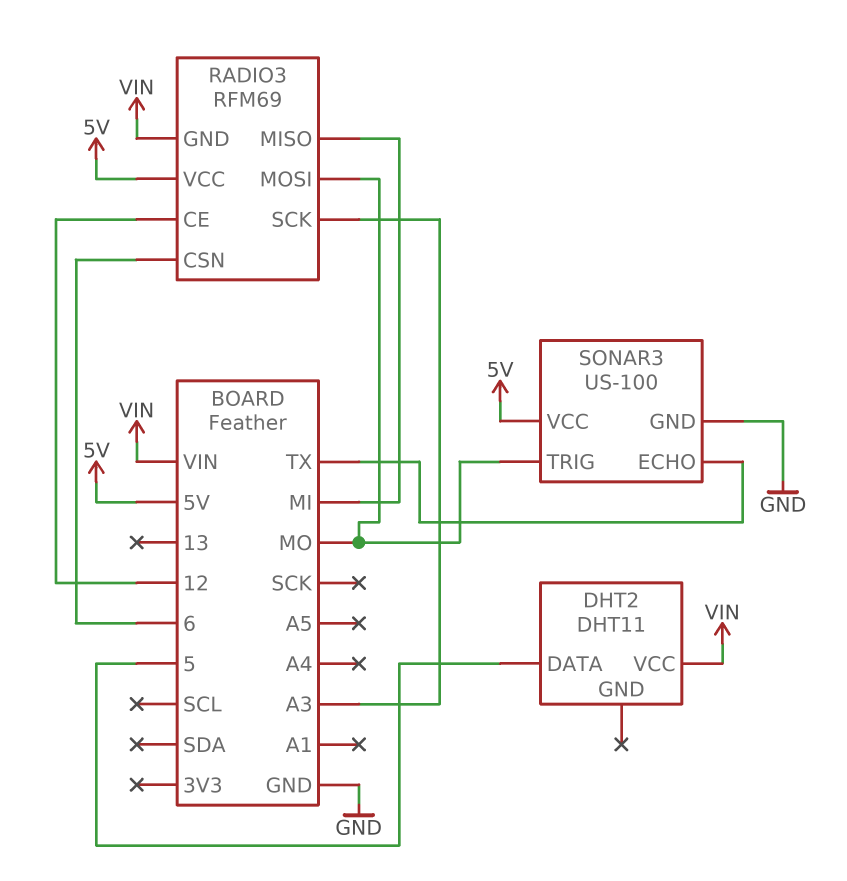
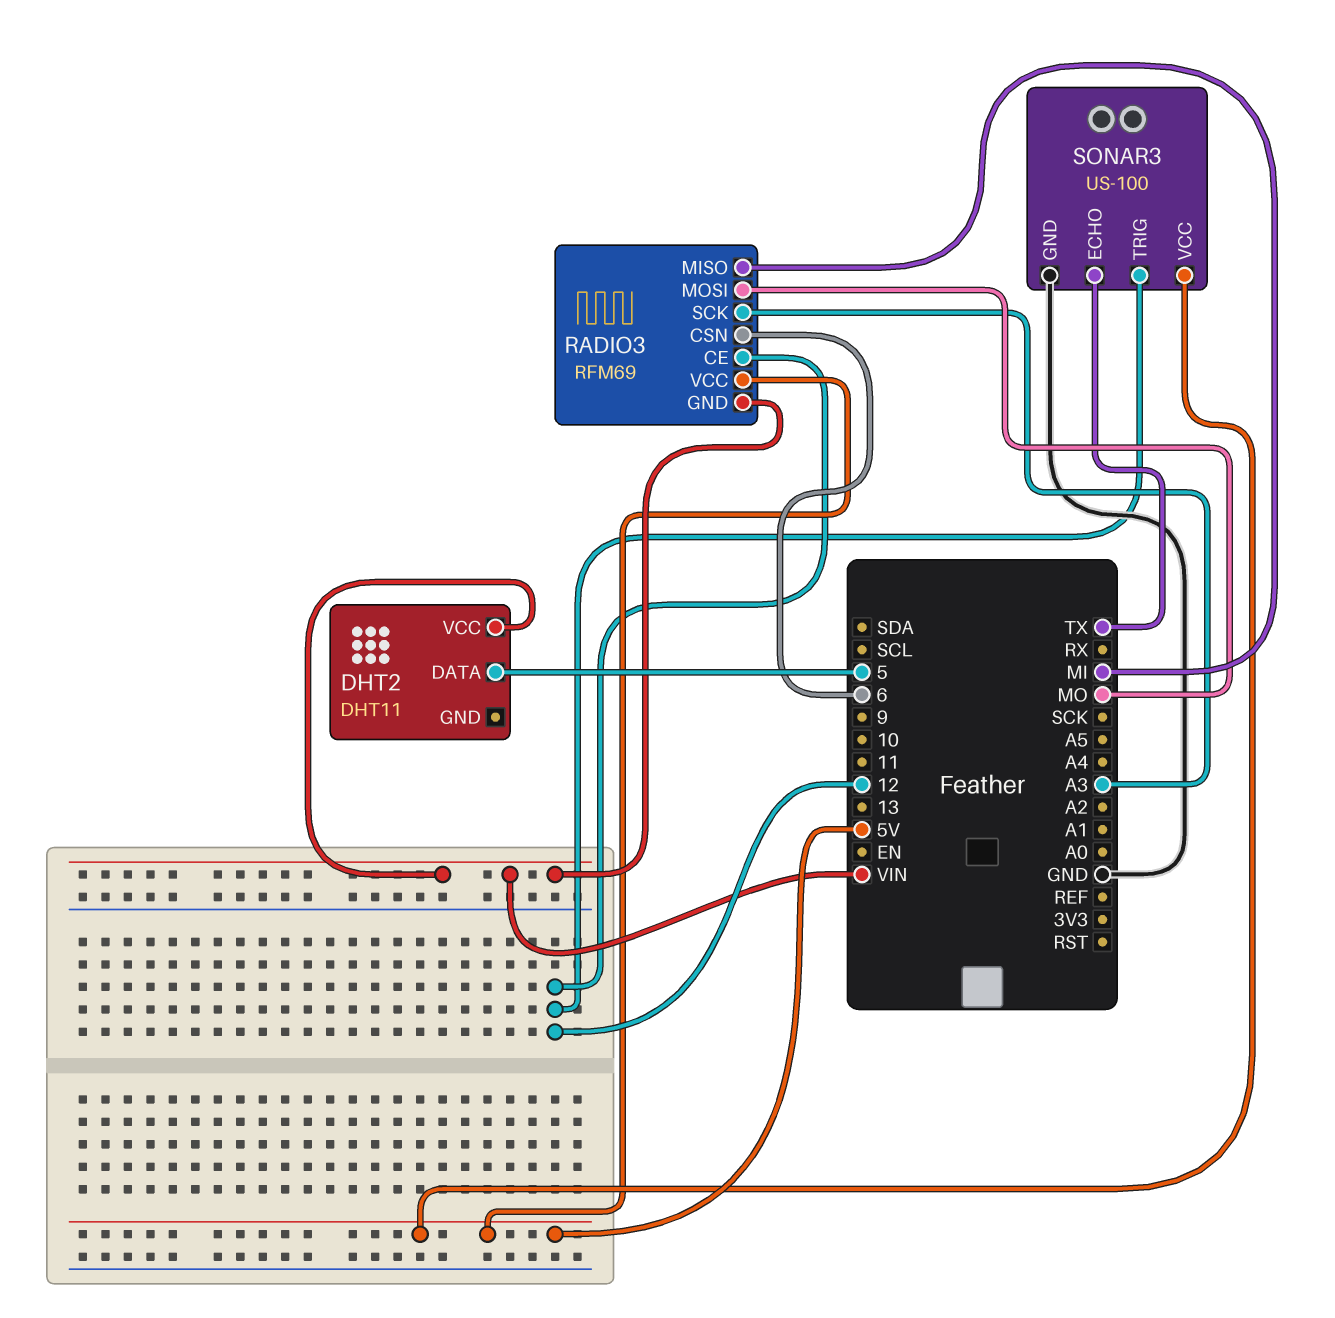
SONAR3 pin TRIG: MO -> 12

